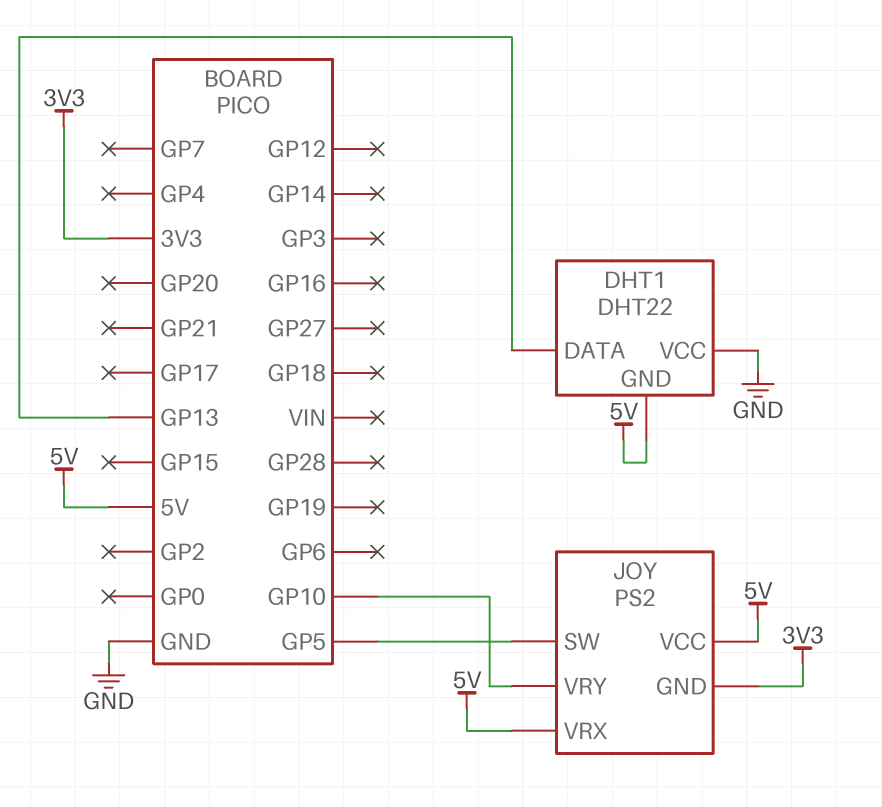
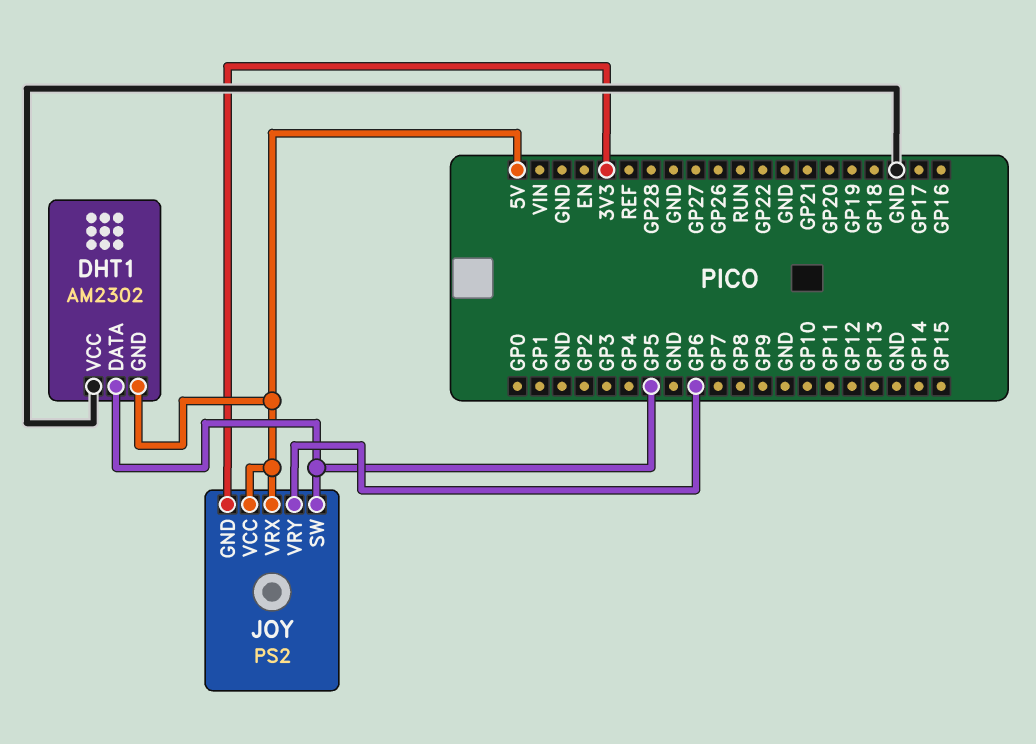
DHT1: DHT22 -> AM2302
DHT1 pin DATA: GP13 -> GP5
JOY pin VRY: GP10 -> GP6

